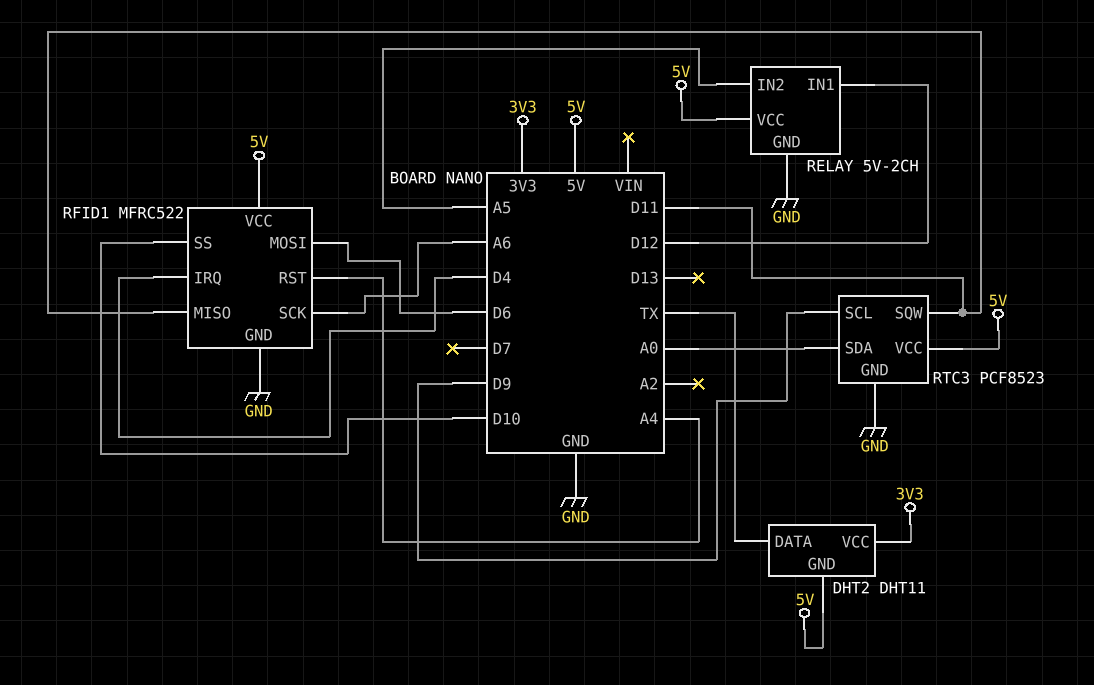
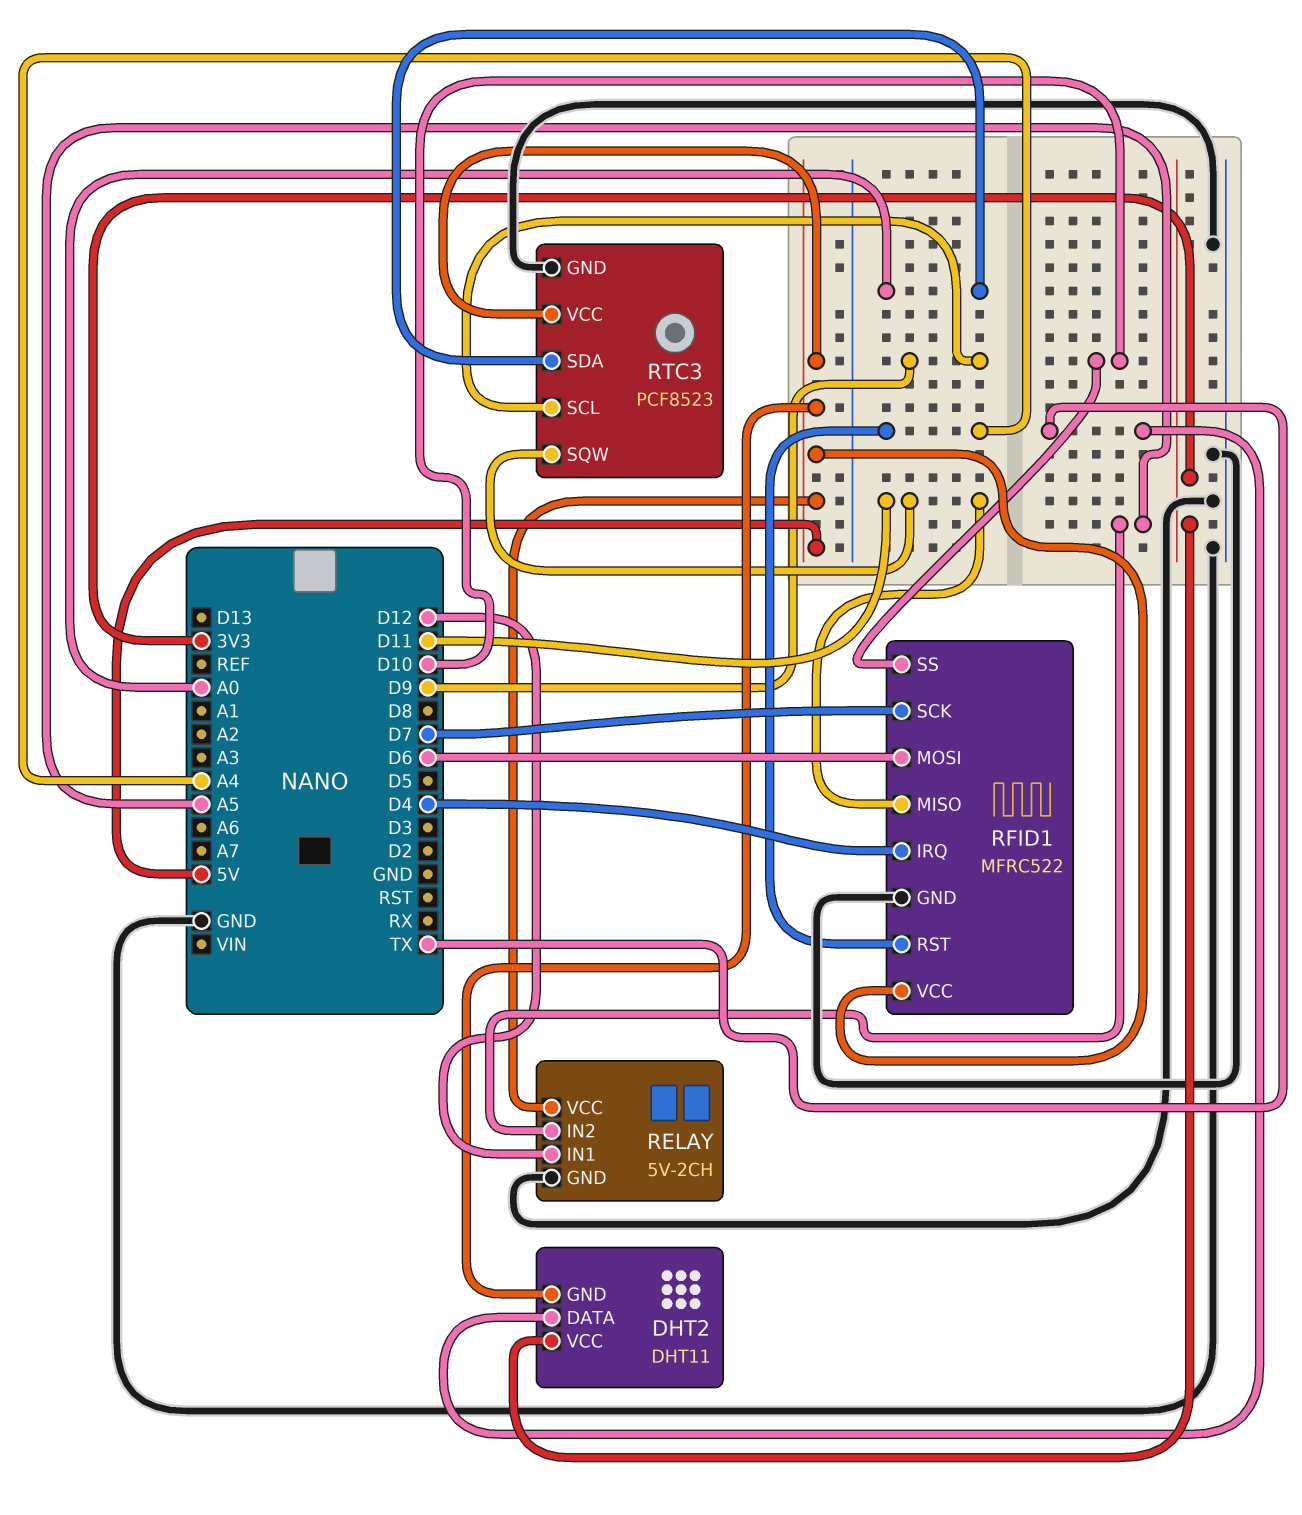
RFID1 pin SCK: A6 -> D7

